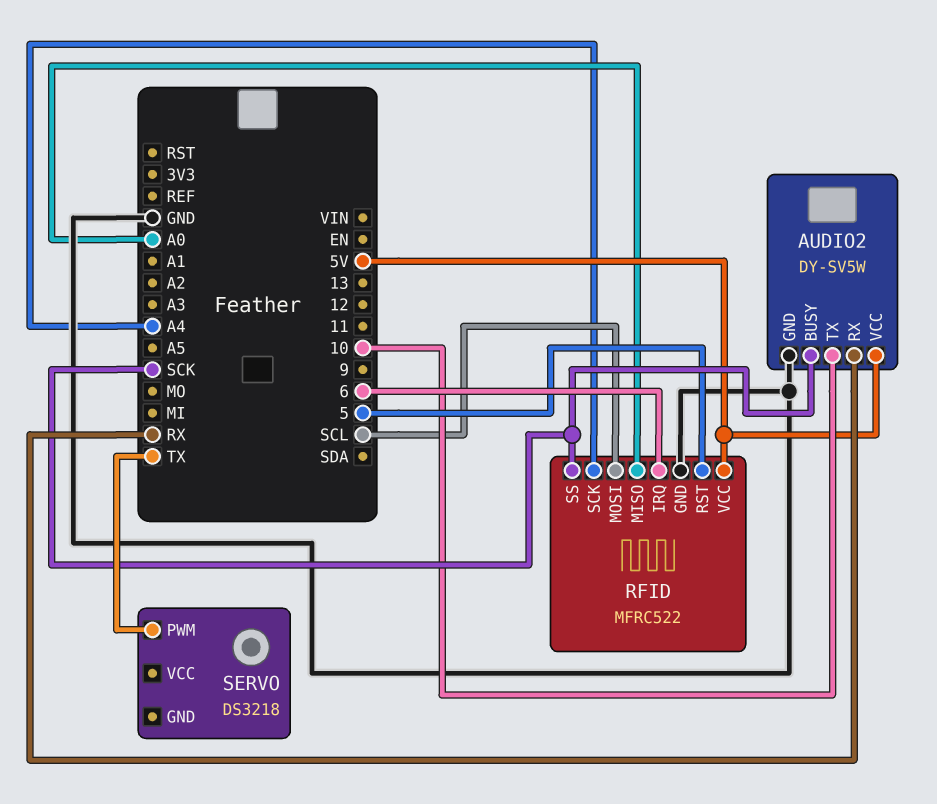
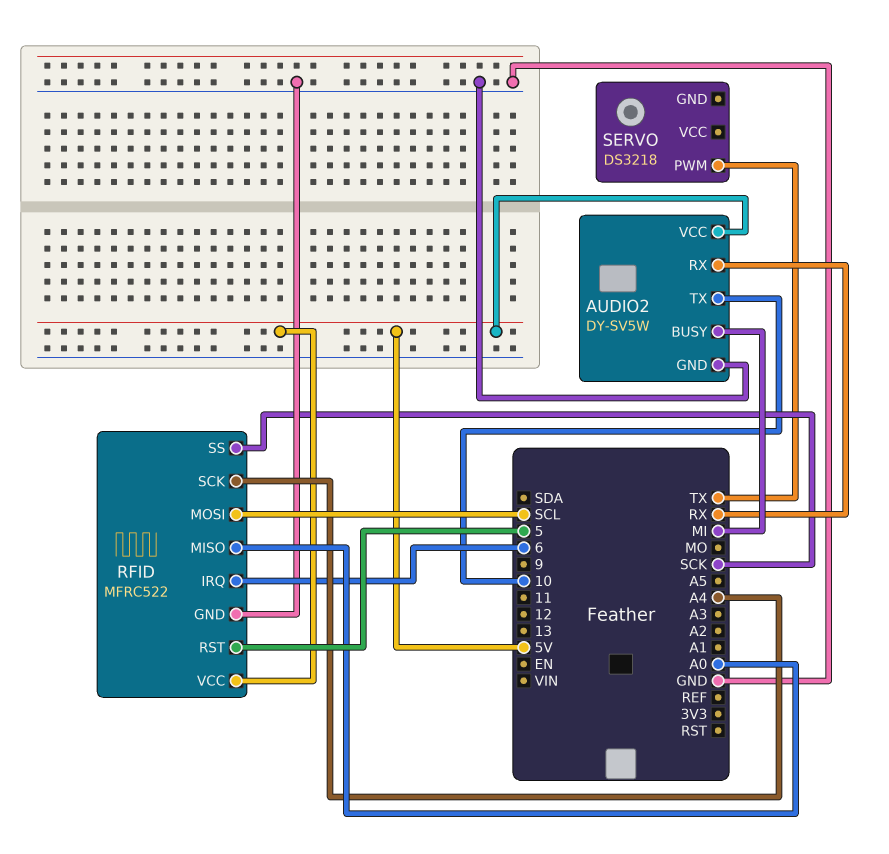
AUDIO2 pin BUSY: SCK -> MI

